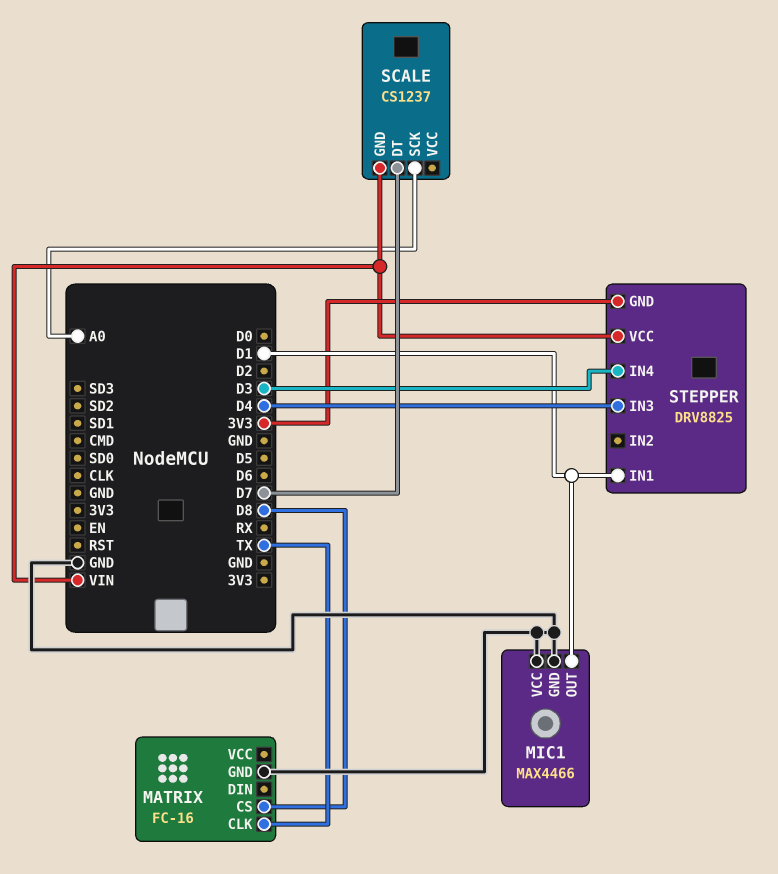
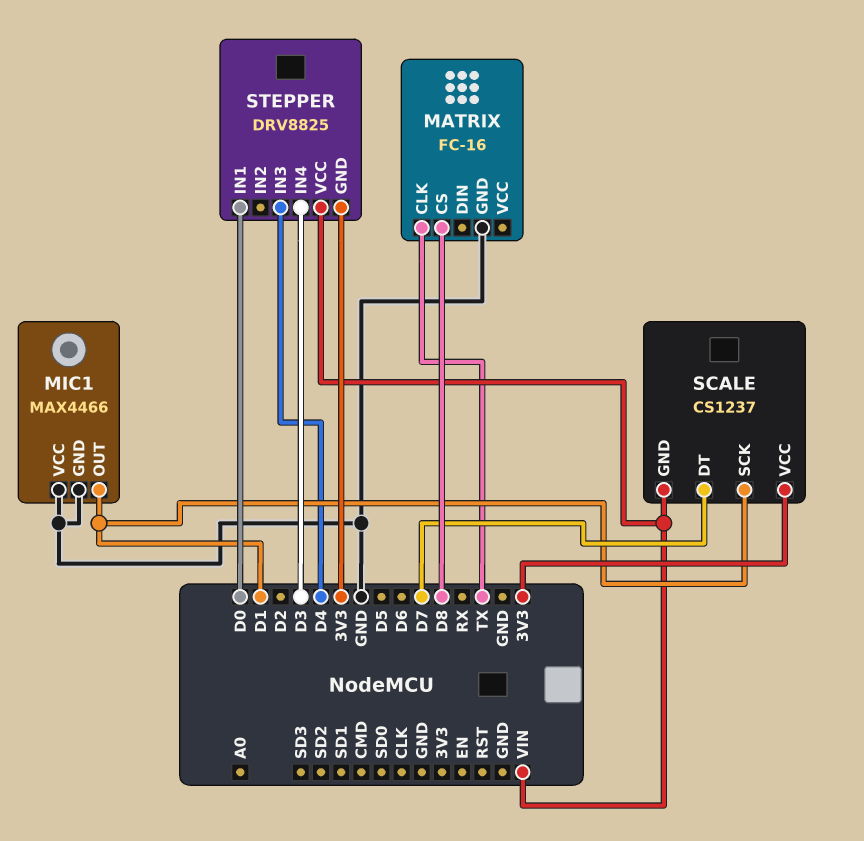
SCALE pin SCK: A0 -> D1
SCALE pin VCC: none -> 3V3
STEPPER pin IN1: D1 -> D0

